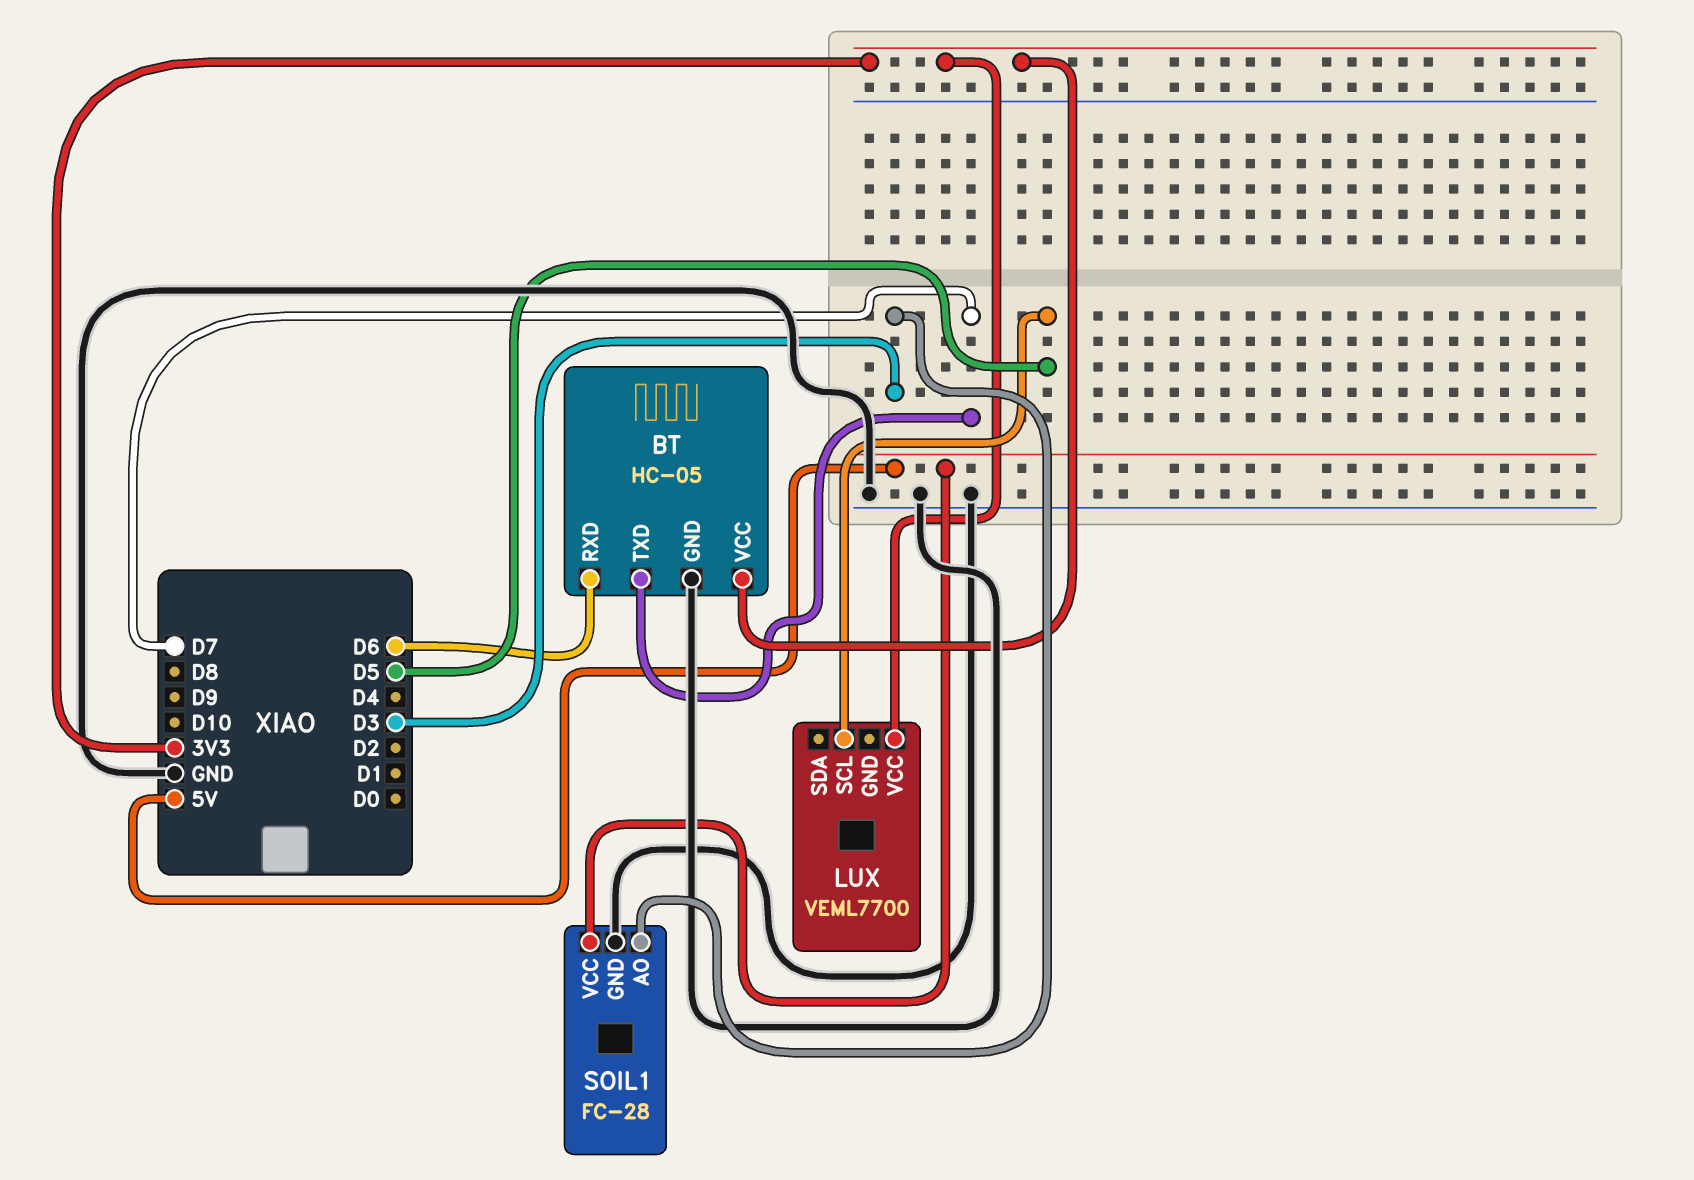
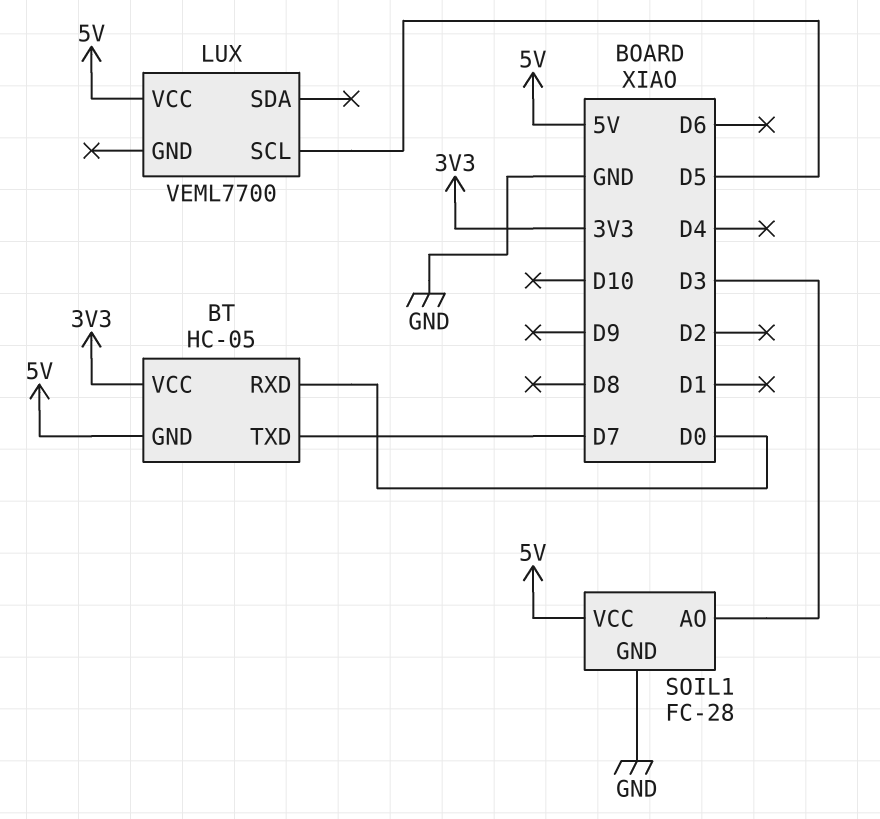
BT pin GND: GND -> 5V
BT pin RXD: D6 -> D0
LUX pin VCC: 3V3 -> 5V

